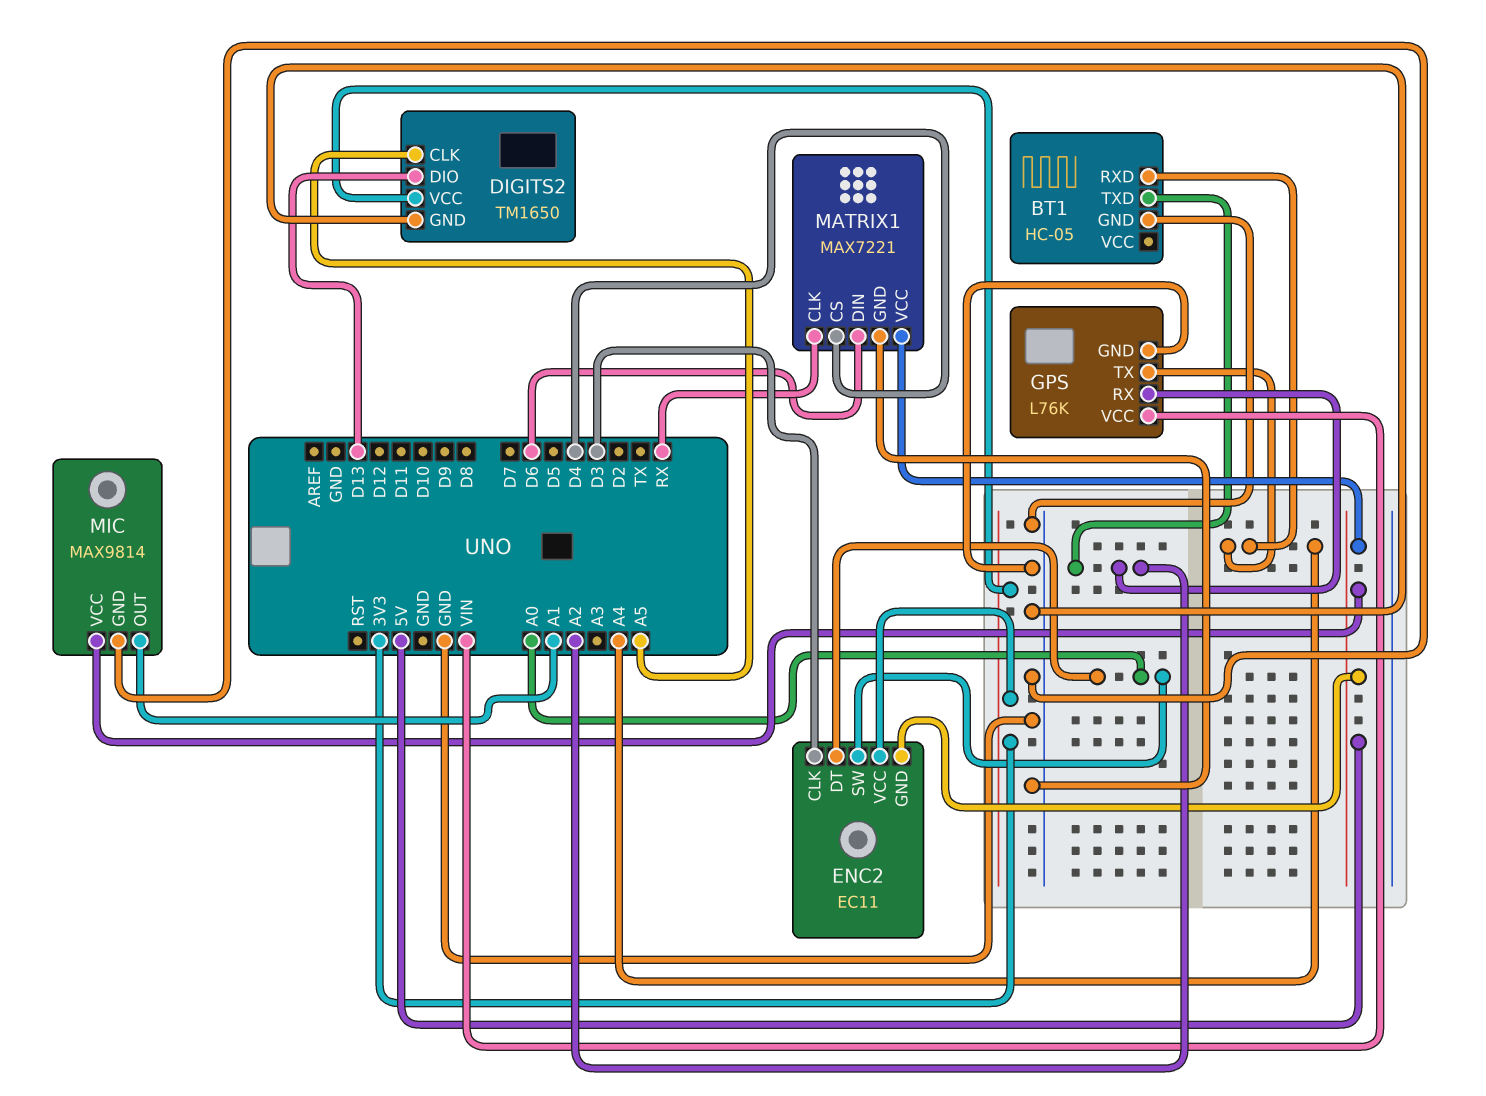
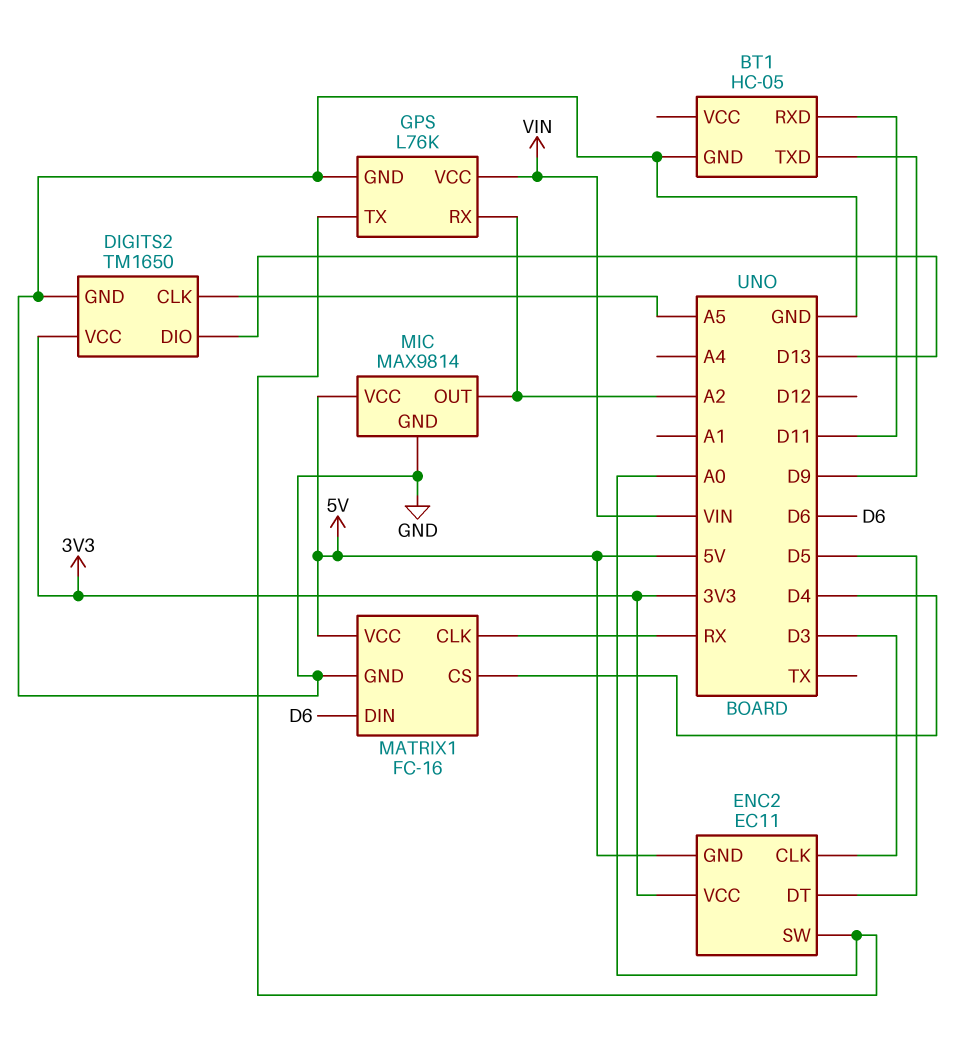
BT1 pin RXD: A4 -> D11
BT1 pin TXD: A2 -> D9
ENC2 pin DT: A0 -> D5
GPS pin TX: A4 -> A0
MATRIX1: MAX7221 -> FC-16
MIC pin OUT: A1 -> A2

